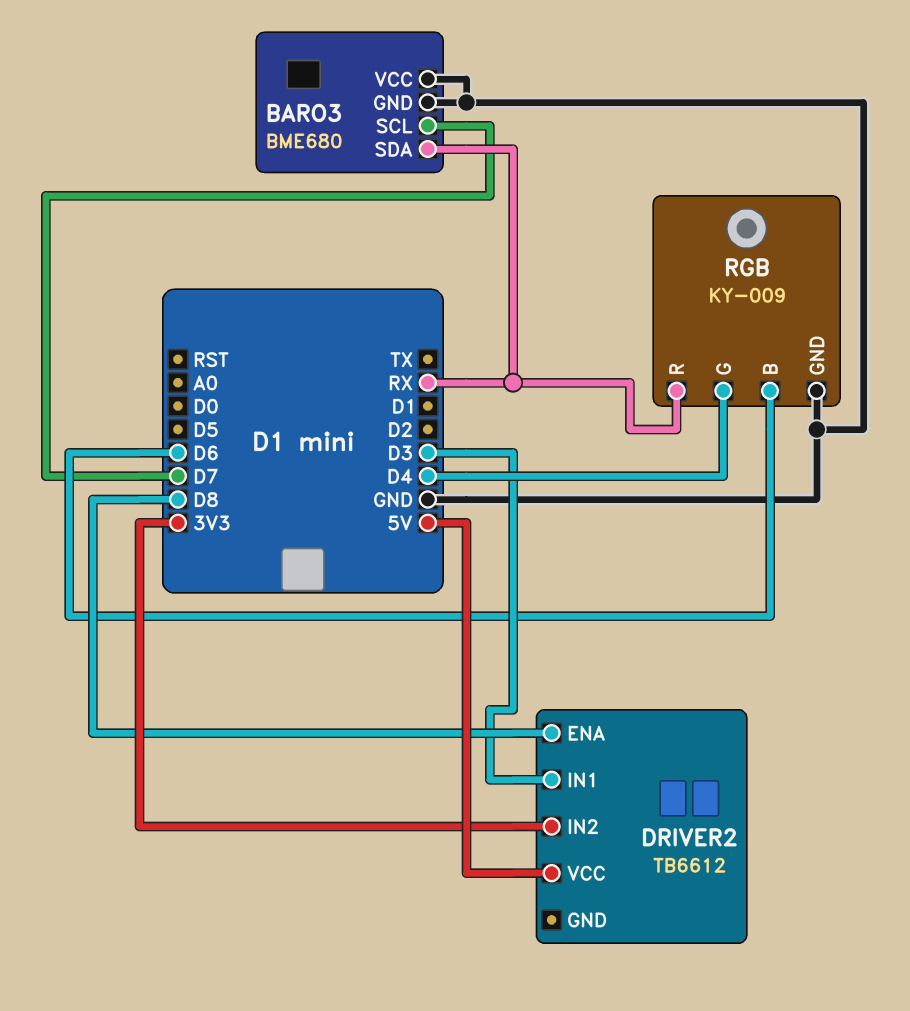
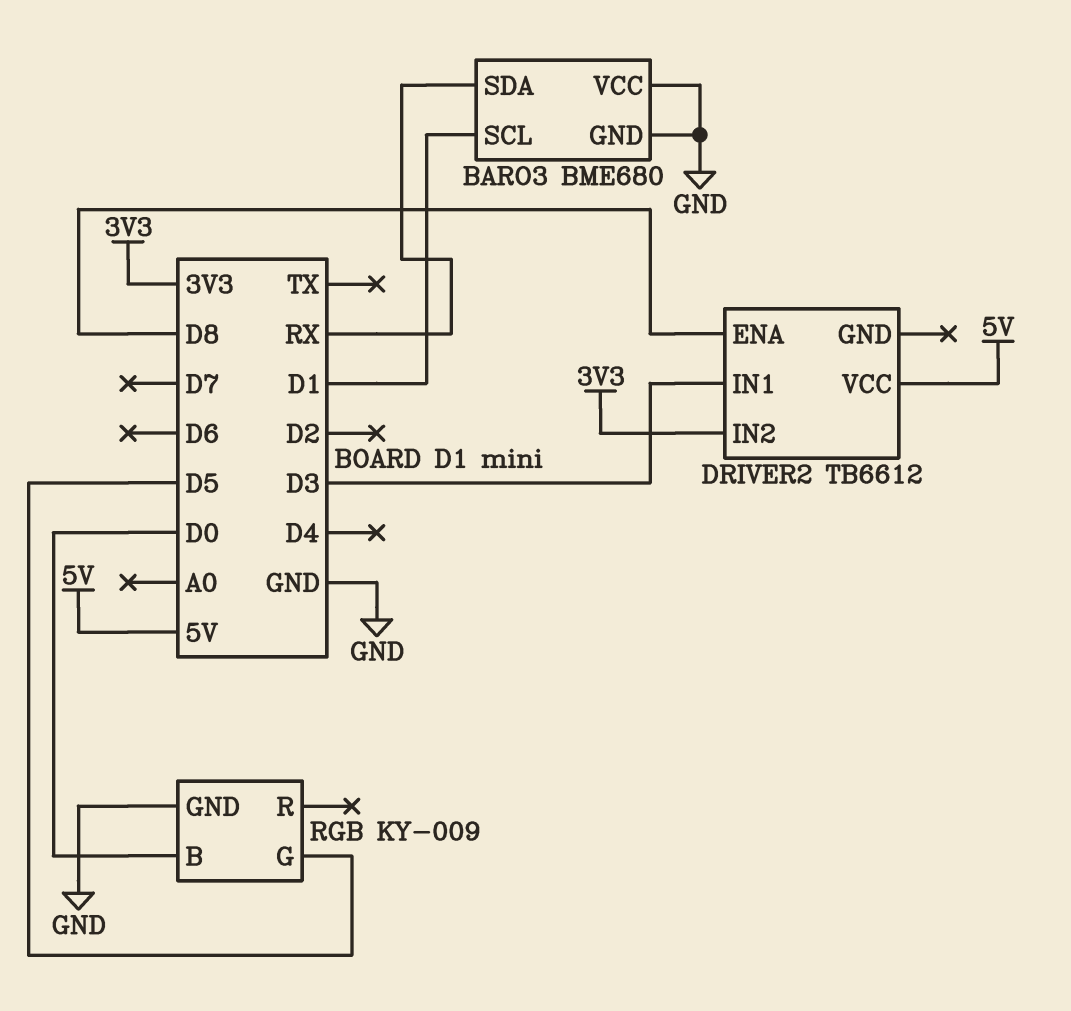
BARO3 pin SCL: D7 -> D1
RGB pin B: D6 -> D0
RGB pin G: D4 -> D5
RGB pin R: RX -> none

